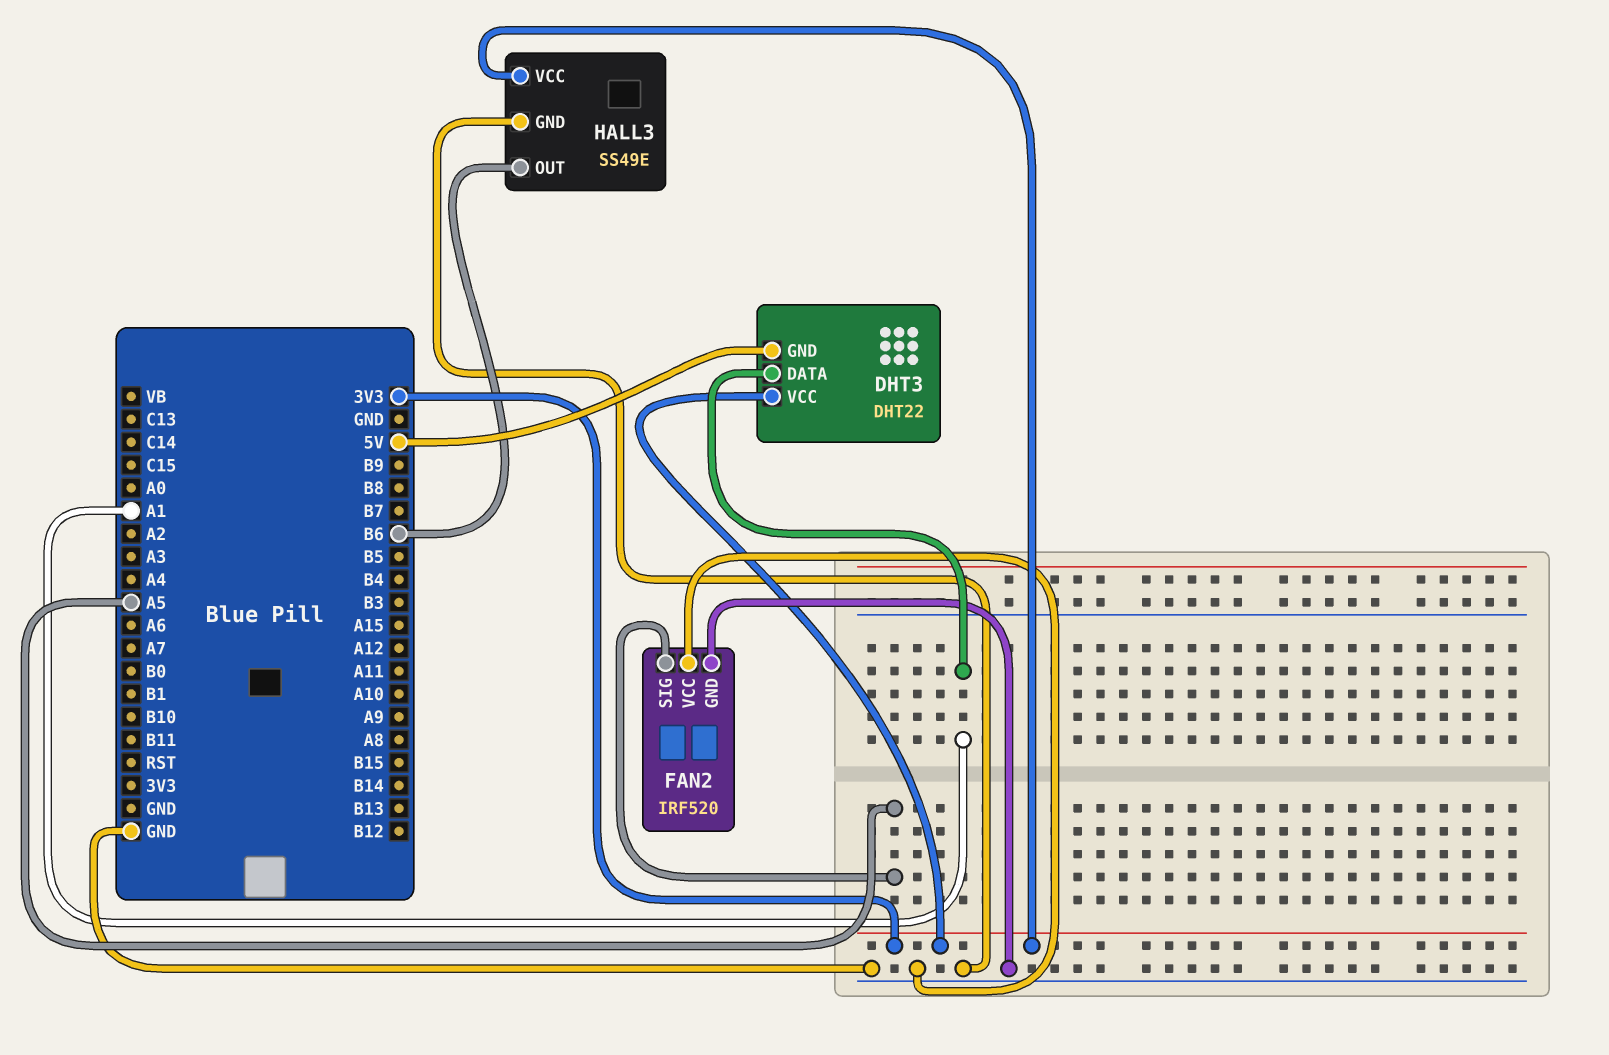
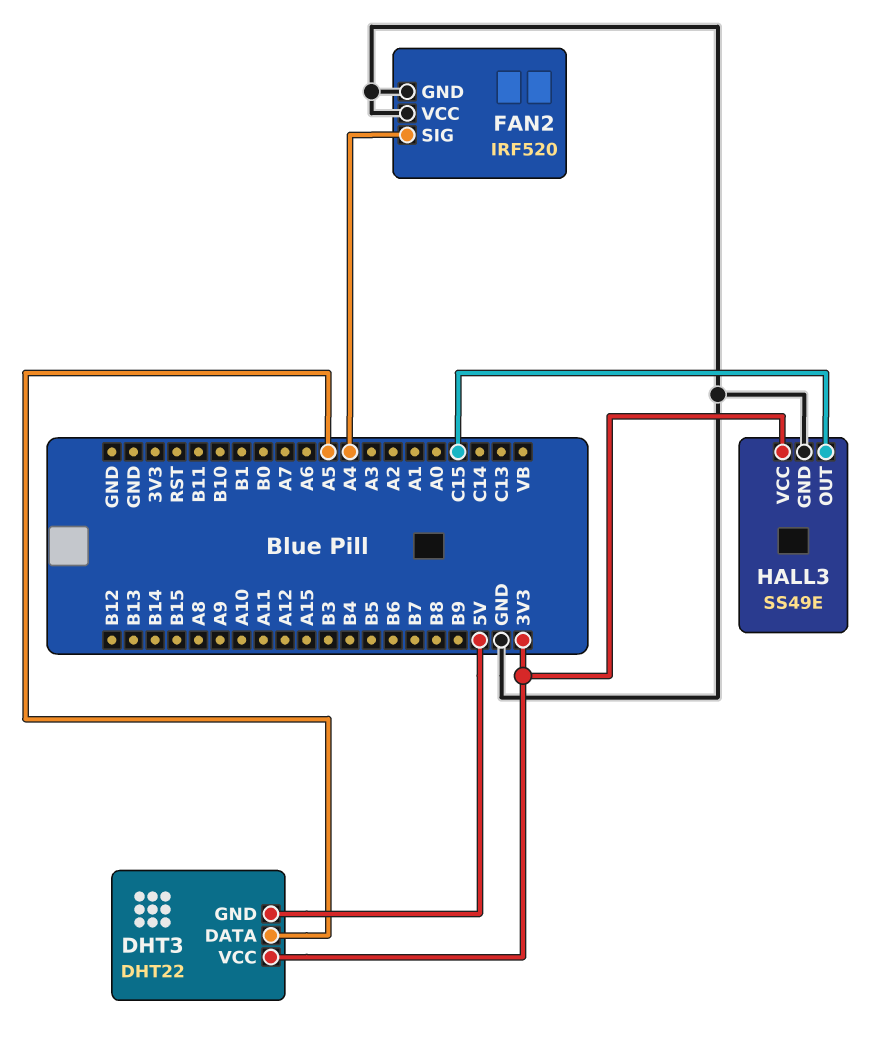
DHT3 pin DATA: A1 -> A5
FAN2 pin SIG: A5 -> A4
HALL3 pin OUT: B6 -> C15

